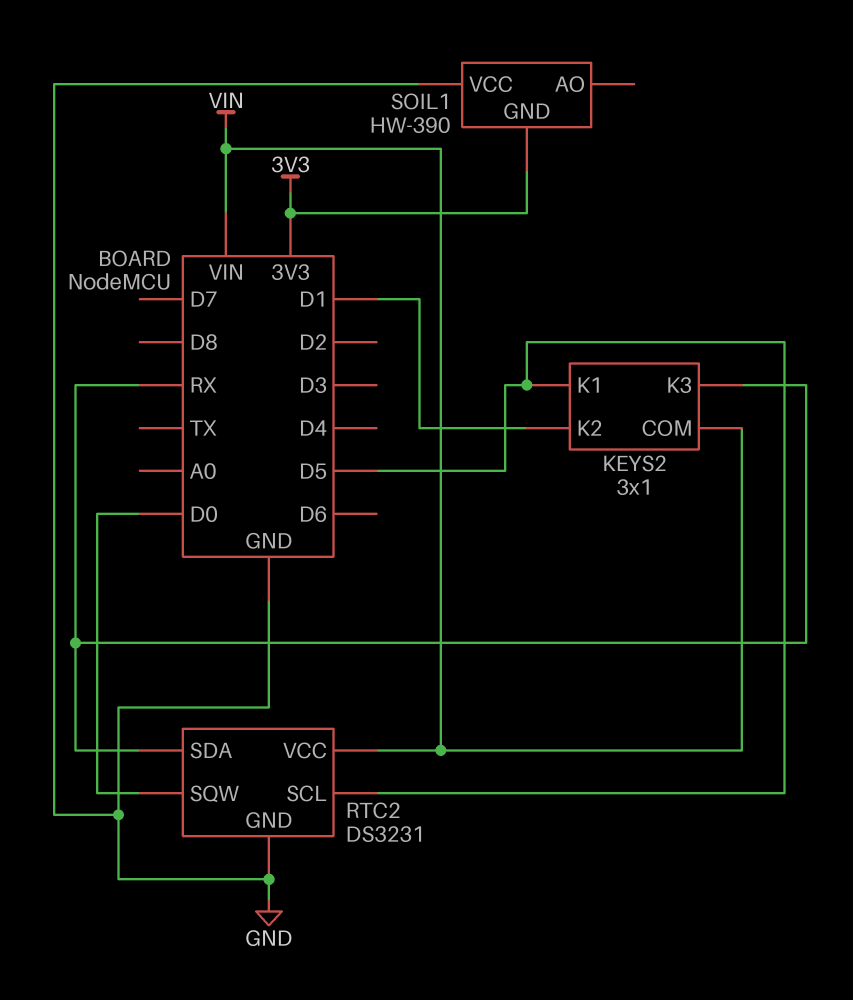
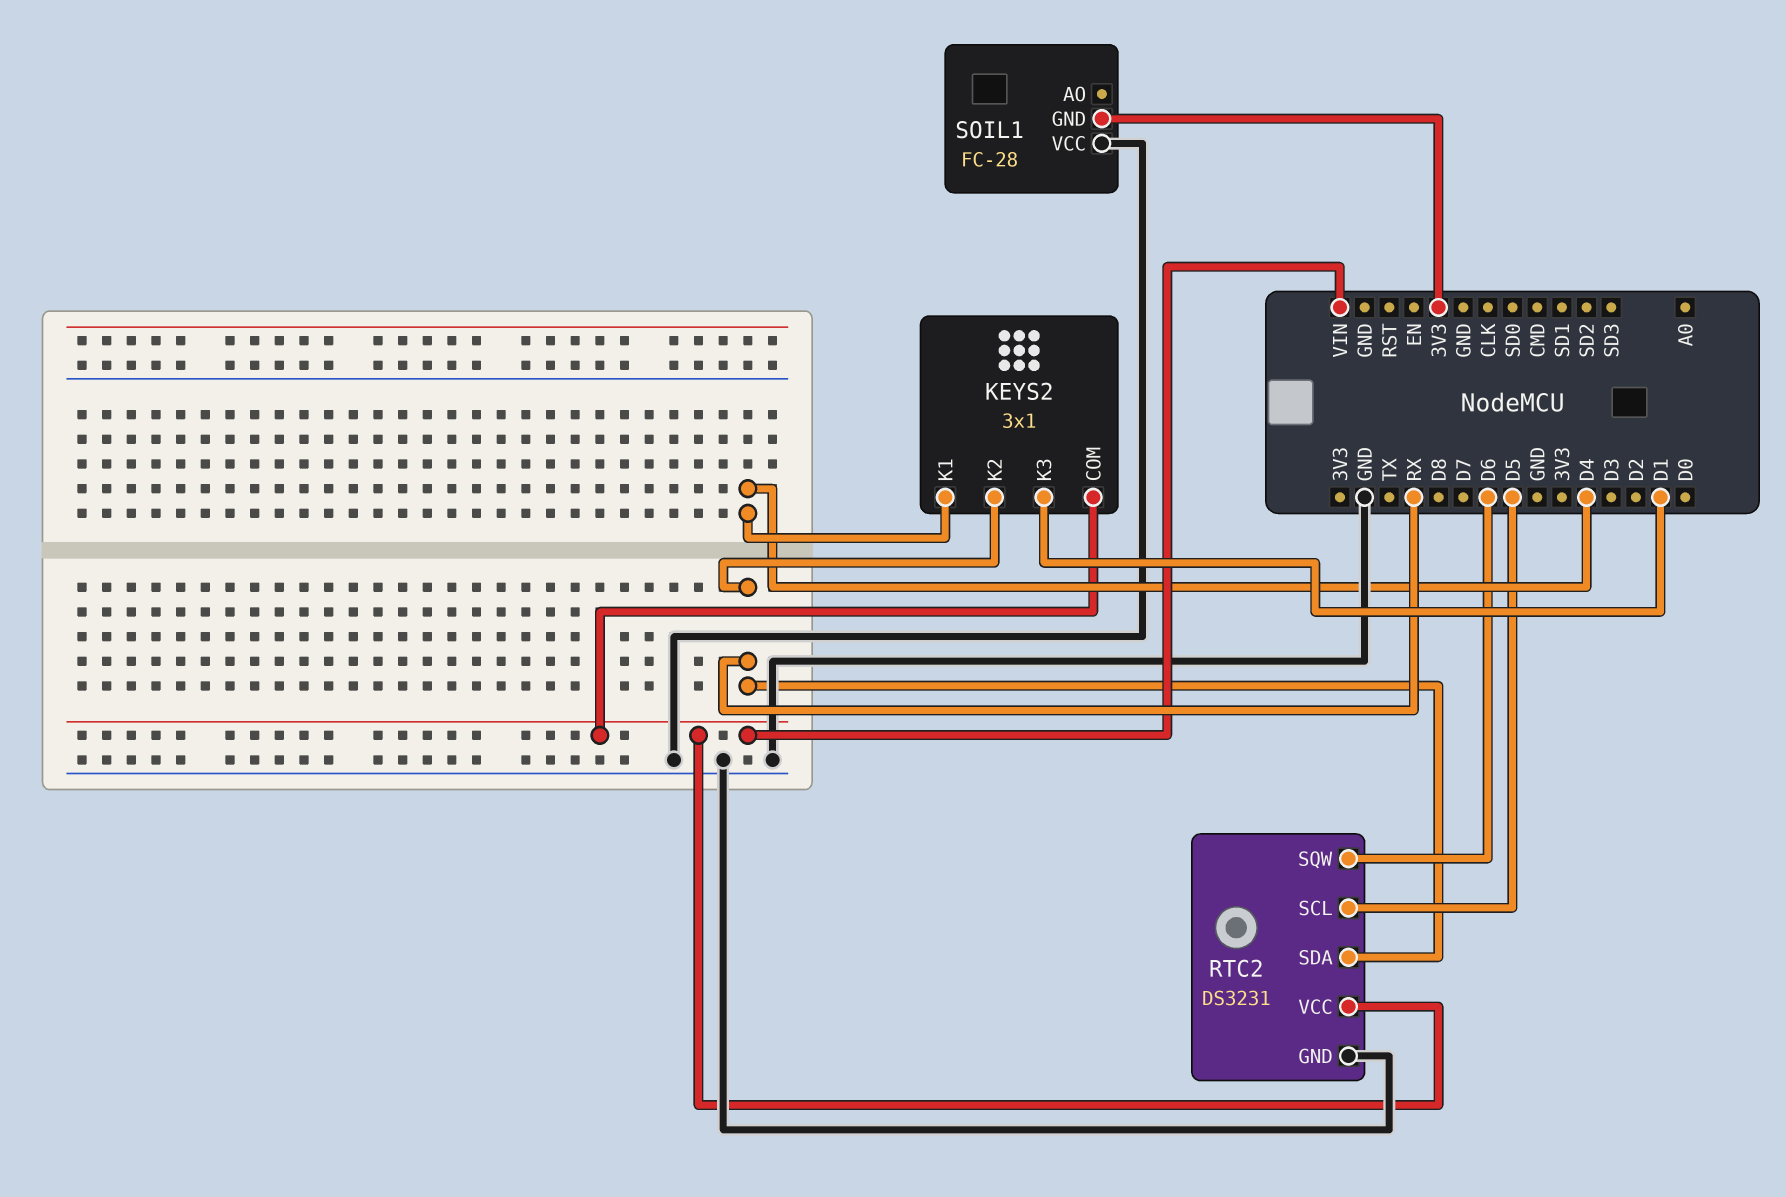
KEYS2 pin K1: D5 -> D4
KEYS2 pin K2: D1 -> RX
KEYS2 pin K3: RX -> D1
RTC2 pin SQW: D0 -> D6
SOIL1: HW-390 -> FC-28

